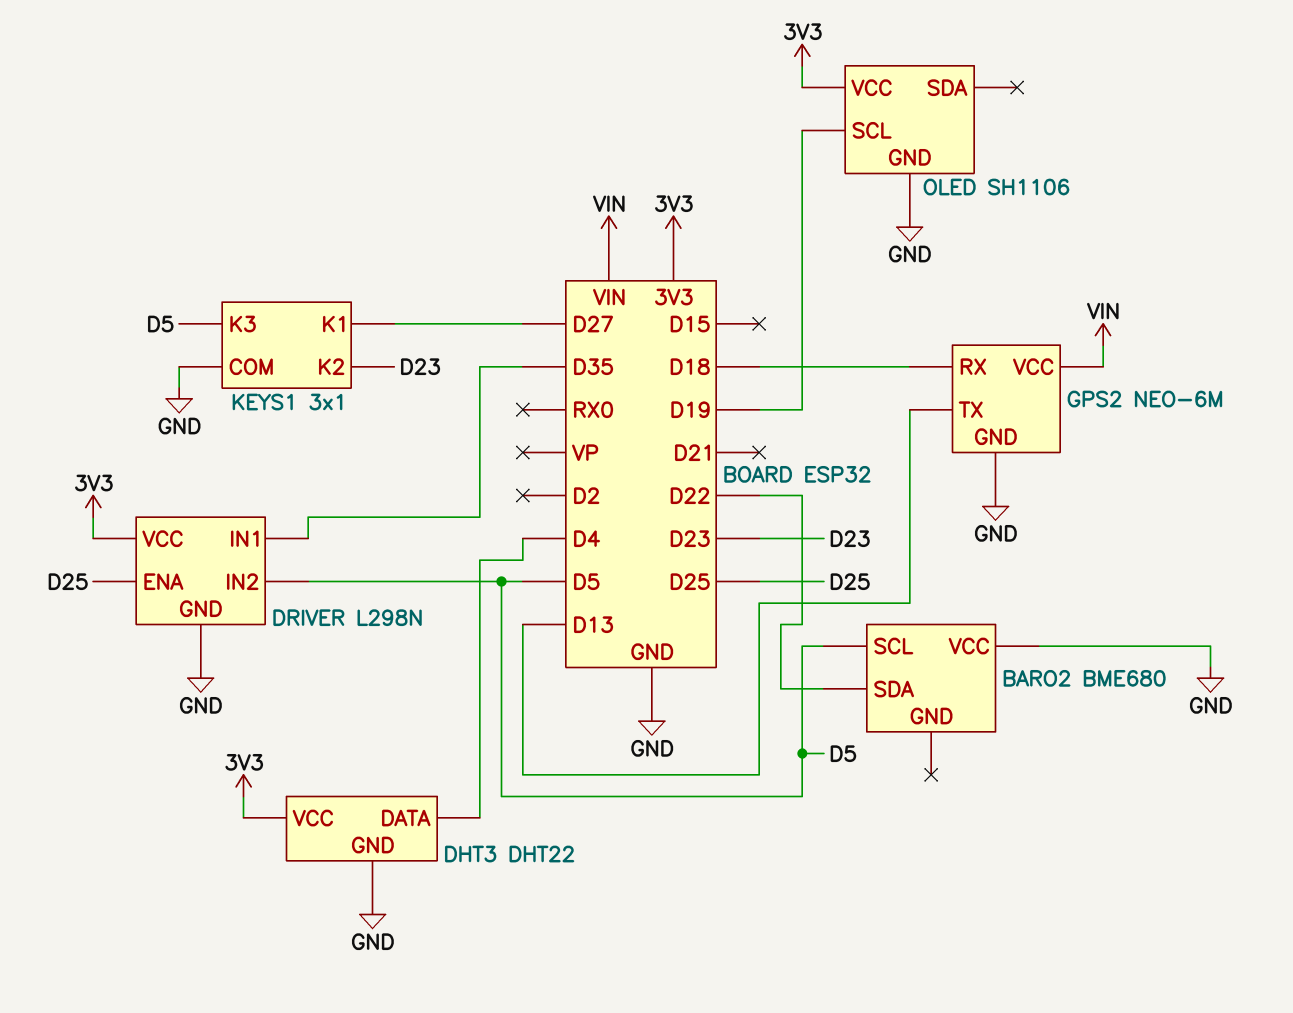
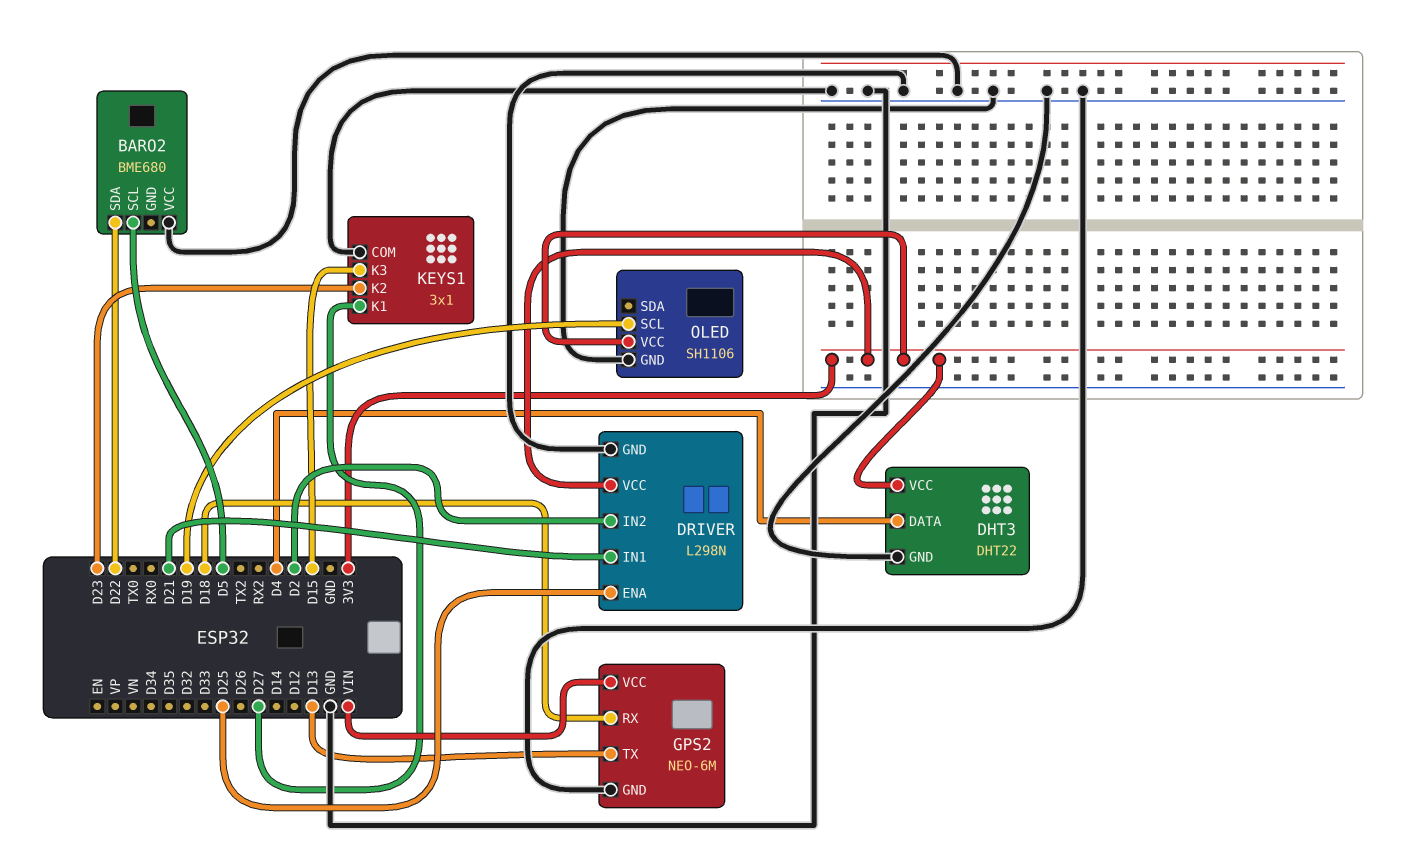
DRIVER pin IN1: D35 -> D21
DRIVER pin IN2: D5 -> D2
KEYS1 pin K3: D5 -> D15

